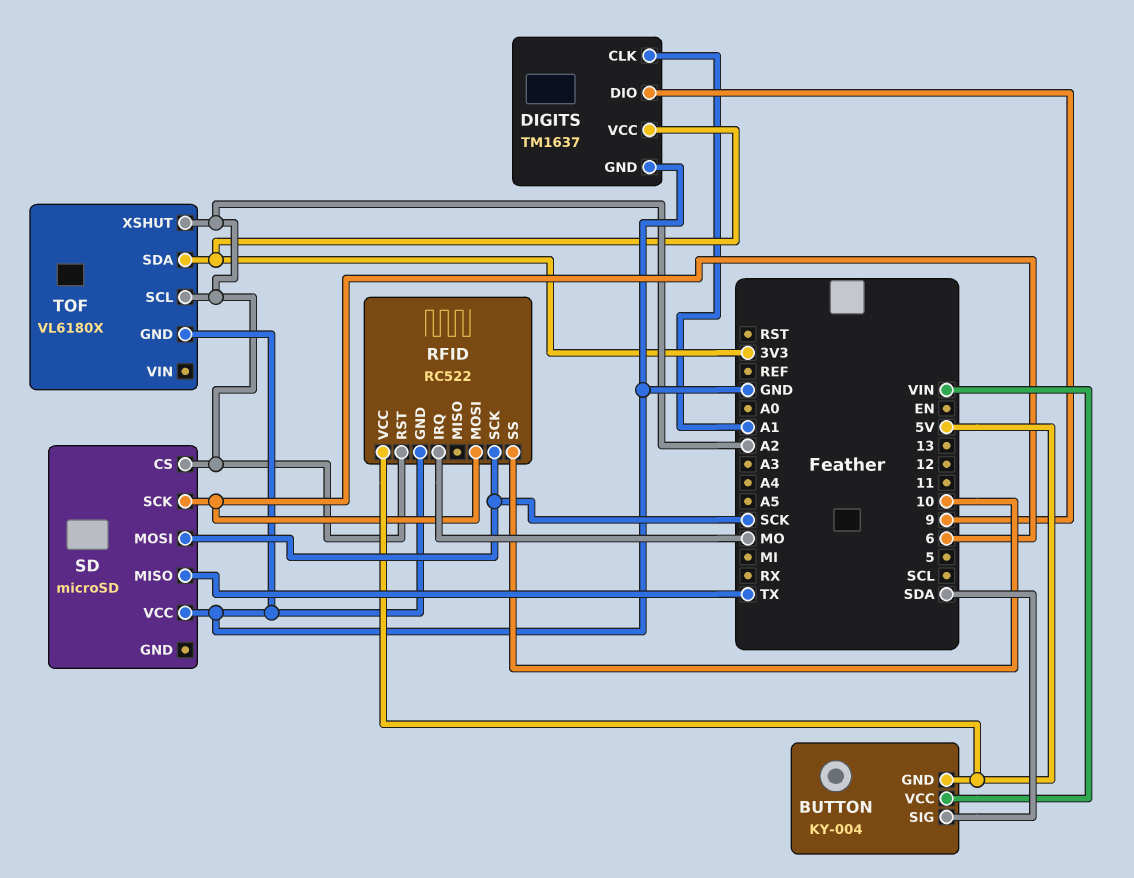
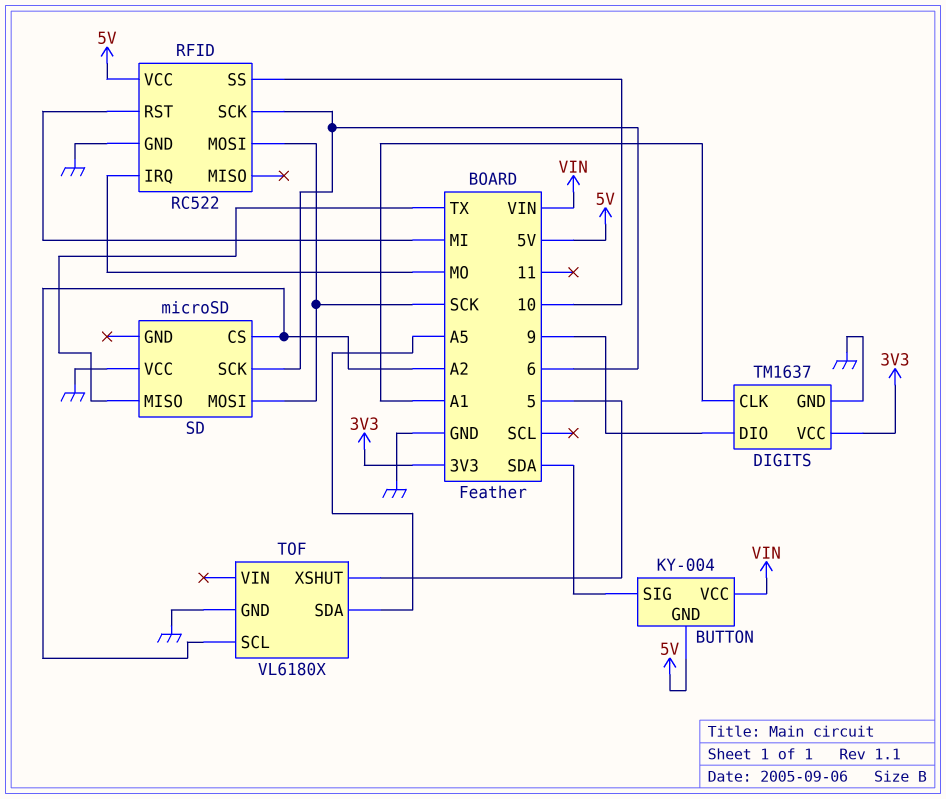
RFID pin MOSI: 6 -> SCK
RFID pin RST: A2 -> MI
RFID pin SCK: SCK -> 6
TOF pin SDA: 3V3 -> A5
TOF pin XSHUT: A2 -> 5

